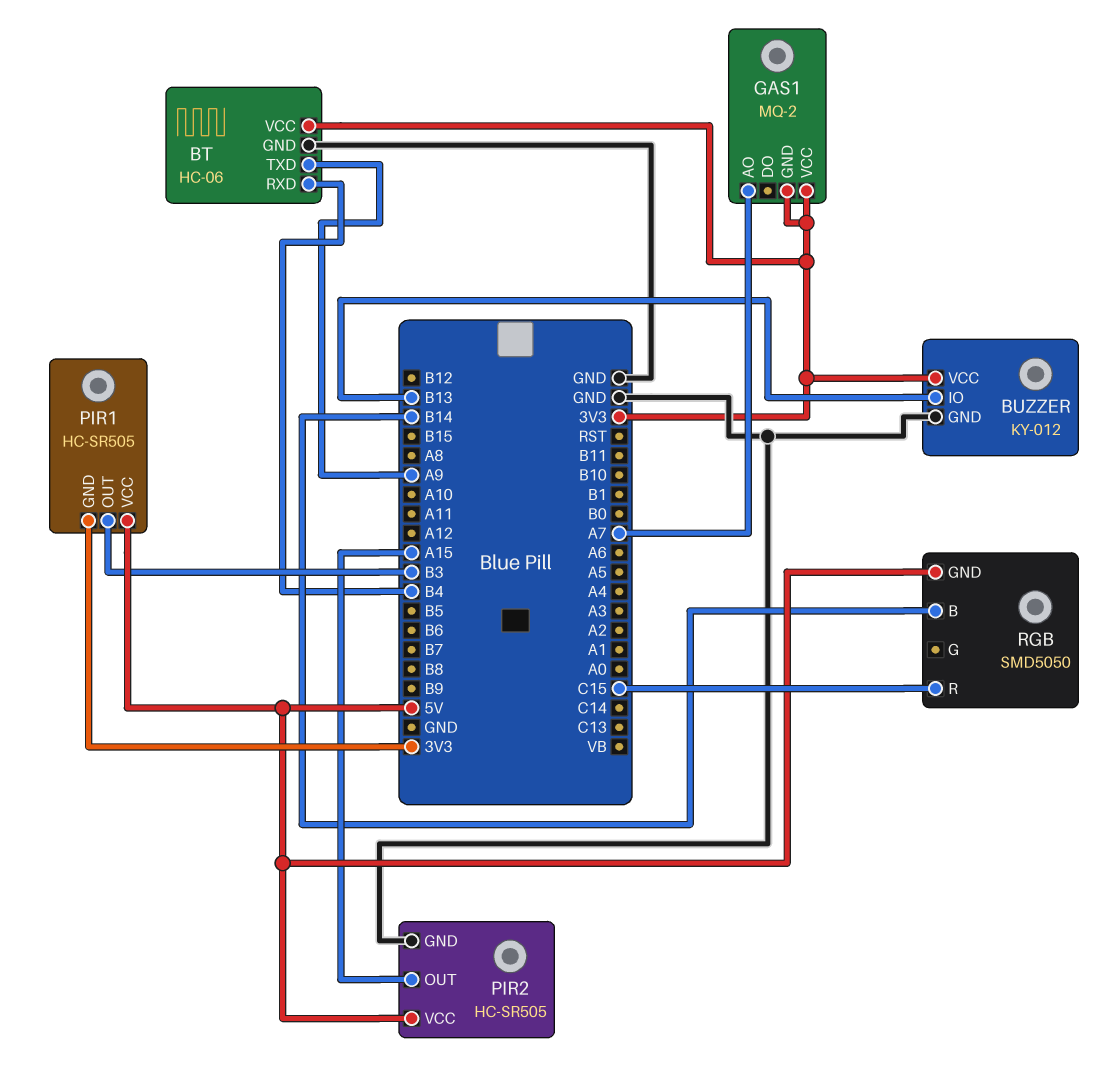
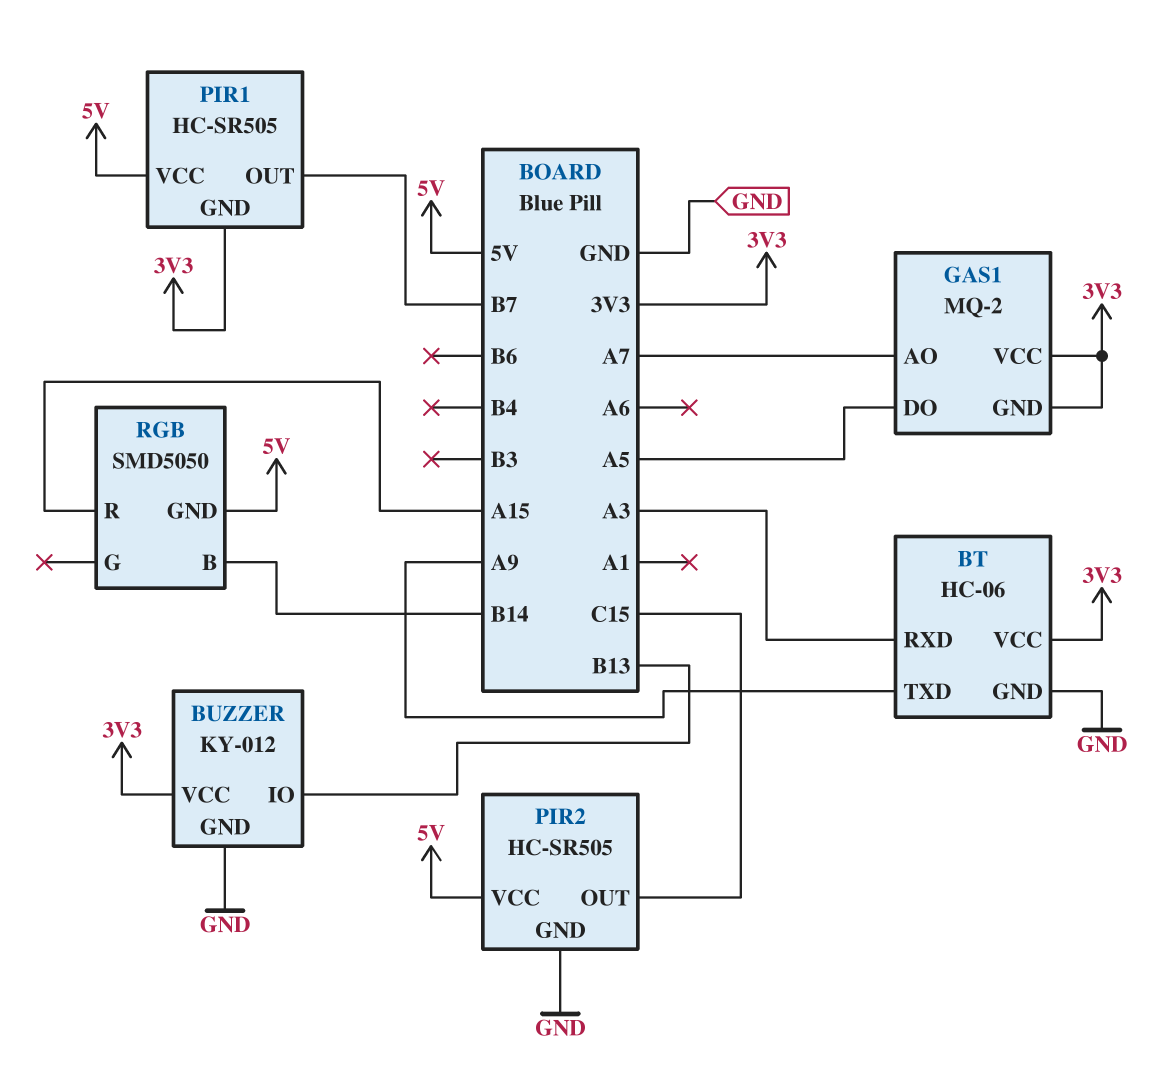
BT pin RXD: B4 -> A3
GAS1 pin DO: none -> A5
PIR1 pin OUT: B3 -> B7
PIR2 pin OUT: A15 -> C15
RGB pin R: C15 -> A15

